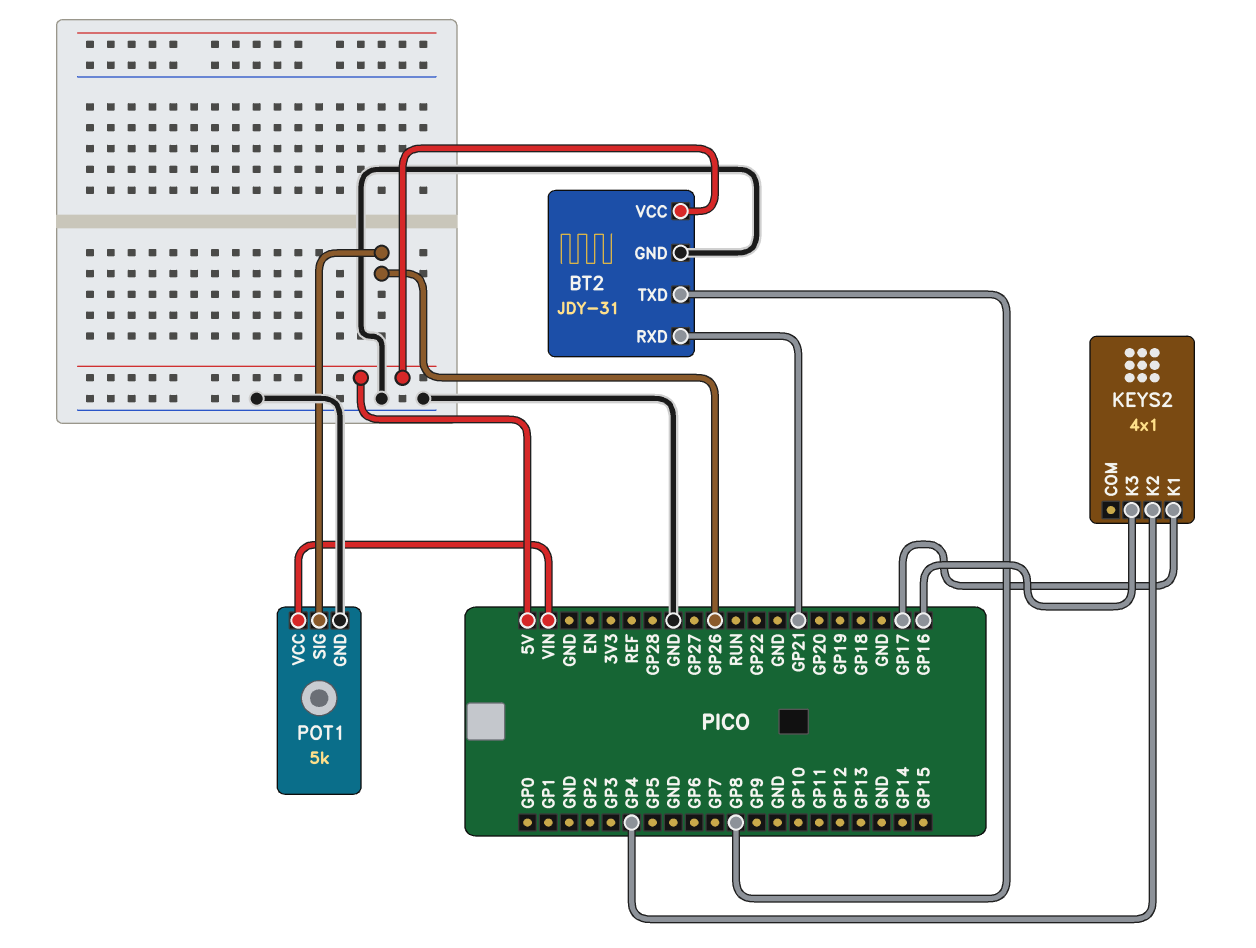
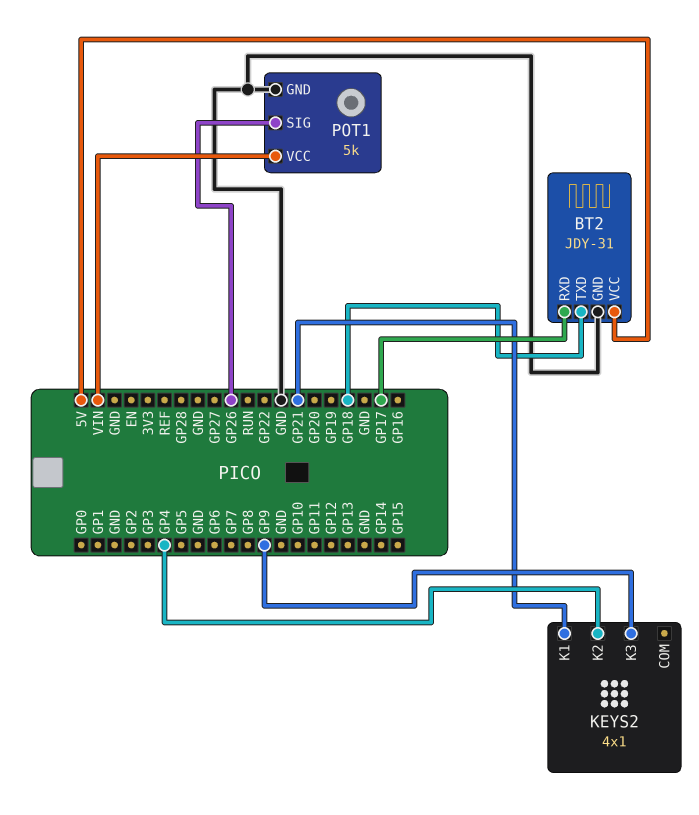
BT2 pin RXD: GP21 -> GP17
BT2 pin TXD: GP8 -> GP18
KEYS2 pin K1: GP17 -> GP21
KEYS2 pin K3: GP16 -> GP9

